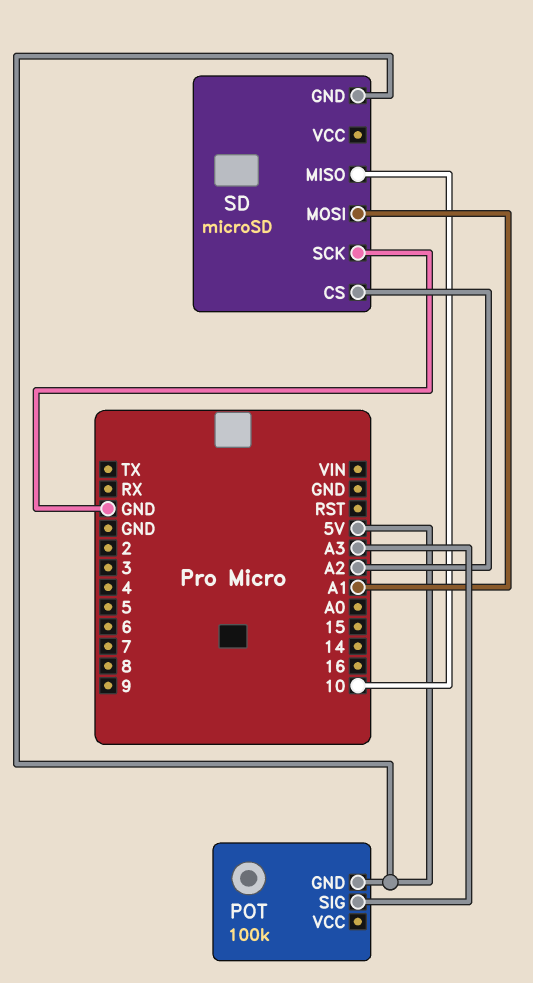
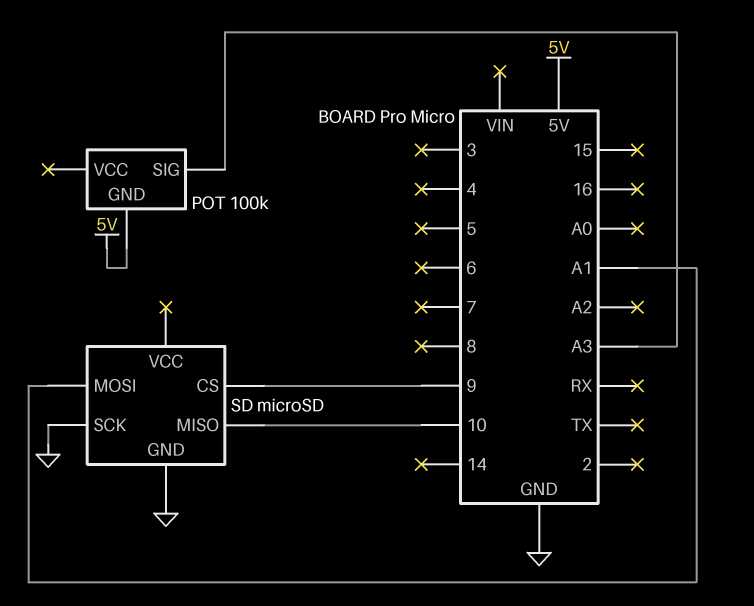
SD pin CS: A2 -> 9
SD pin GND: 5V -> GND

